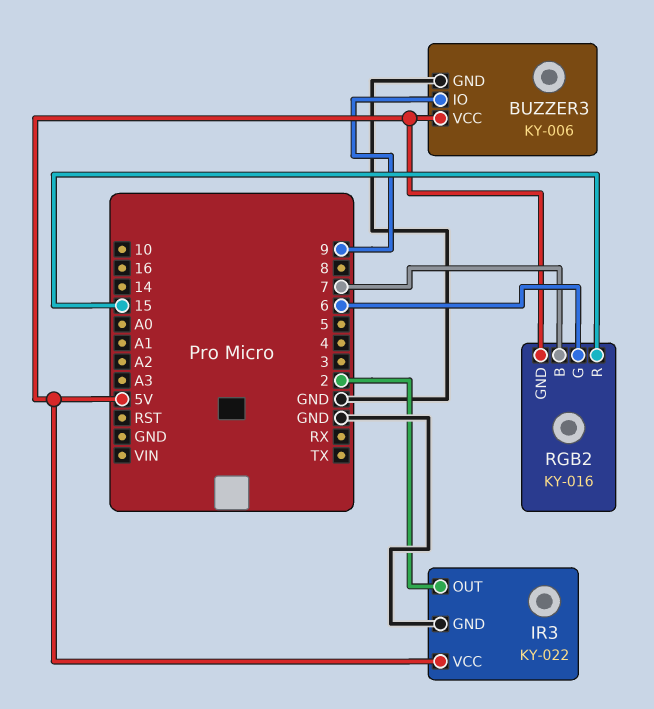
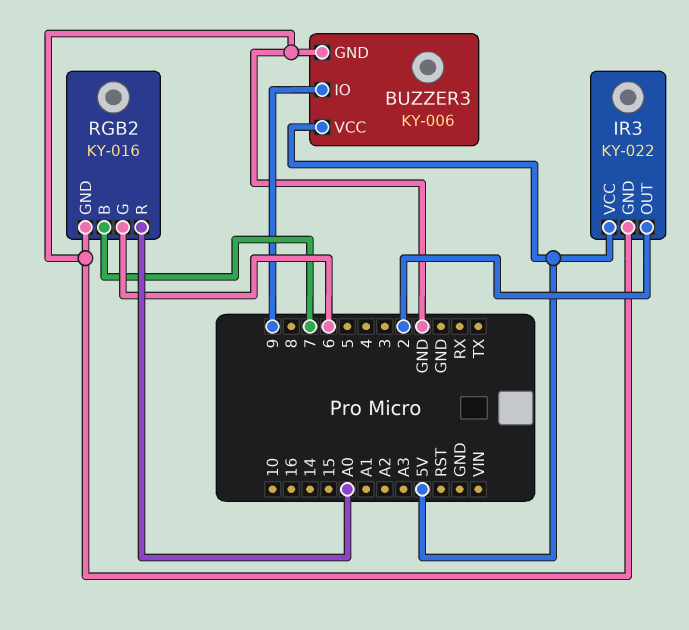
RGB2 pin GND: 5V -> GND
RGB2 pin R: 15 -> A0

